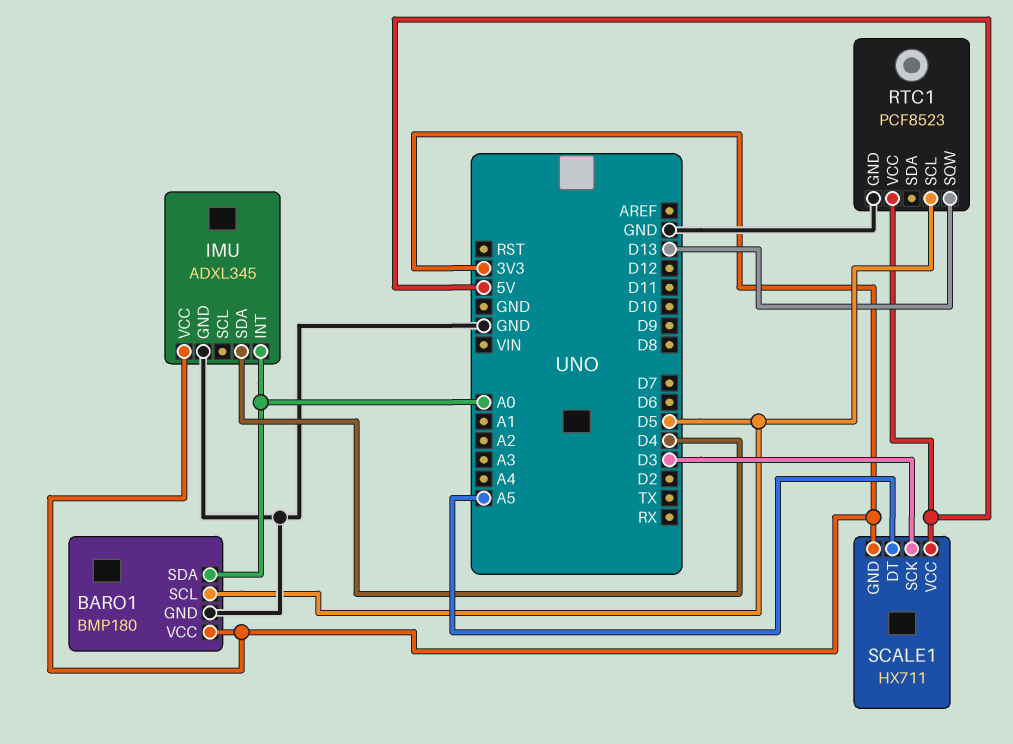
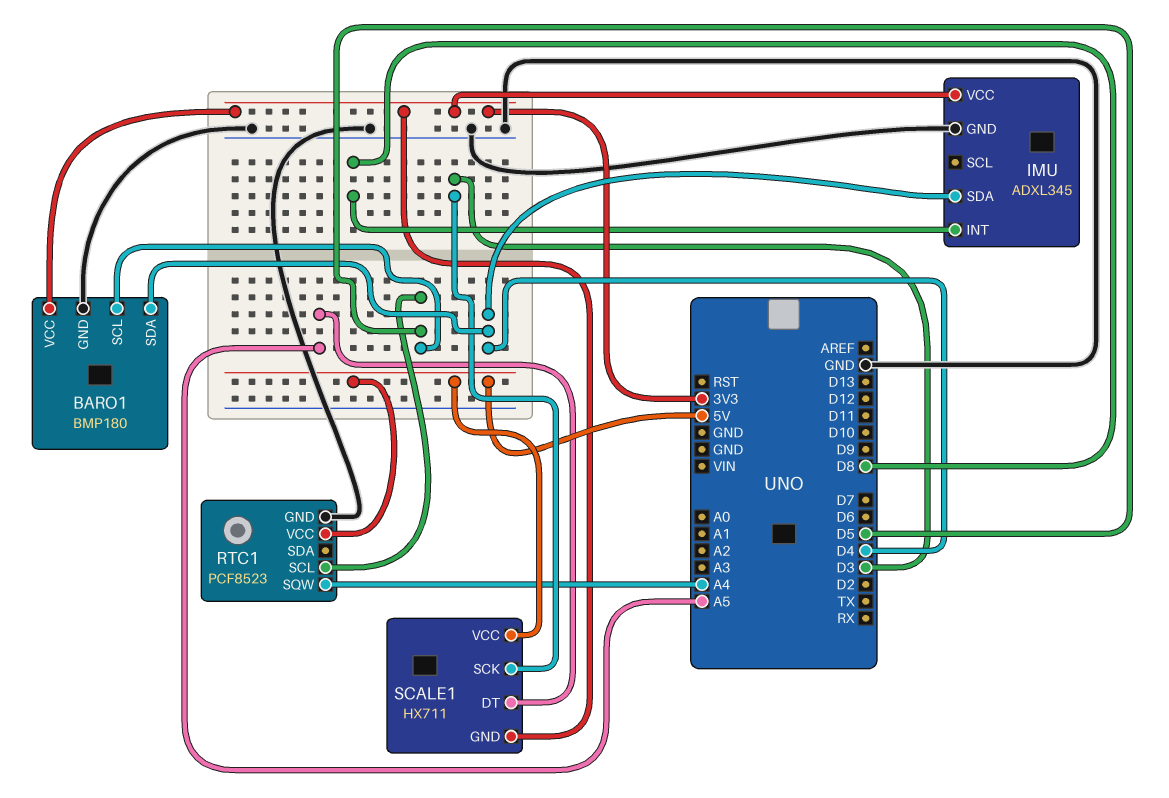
BARO1 pin SDA: A0 -> D4
IMU pin INT: A0 -> D8
RTC1 pin SQW: D13 -> A4

